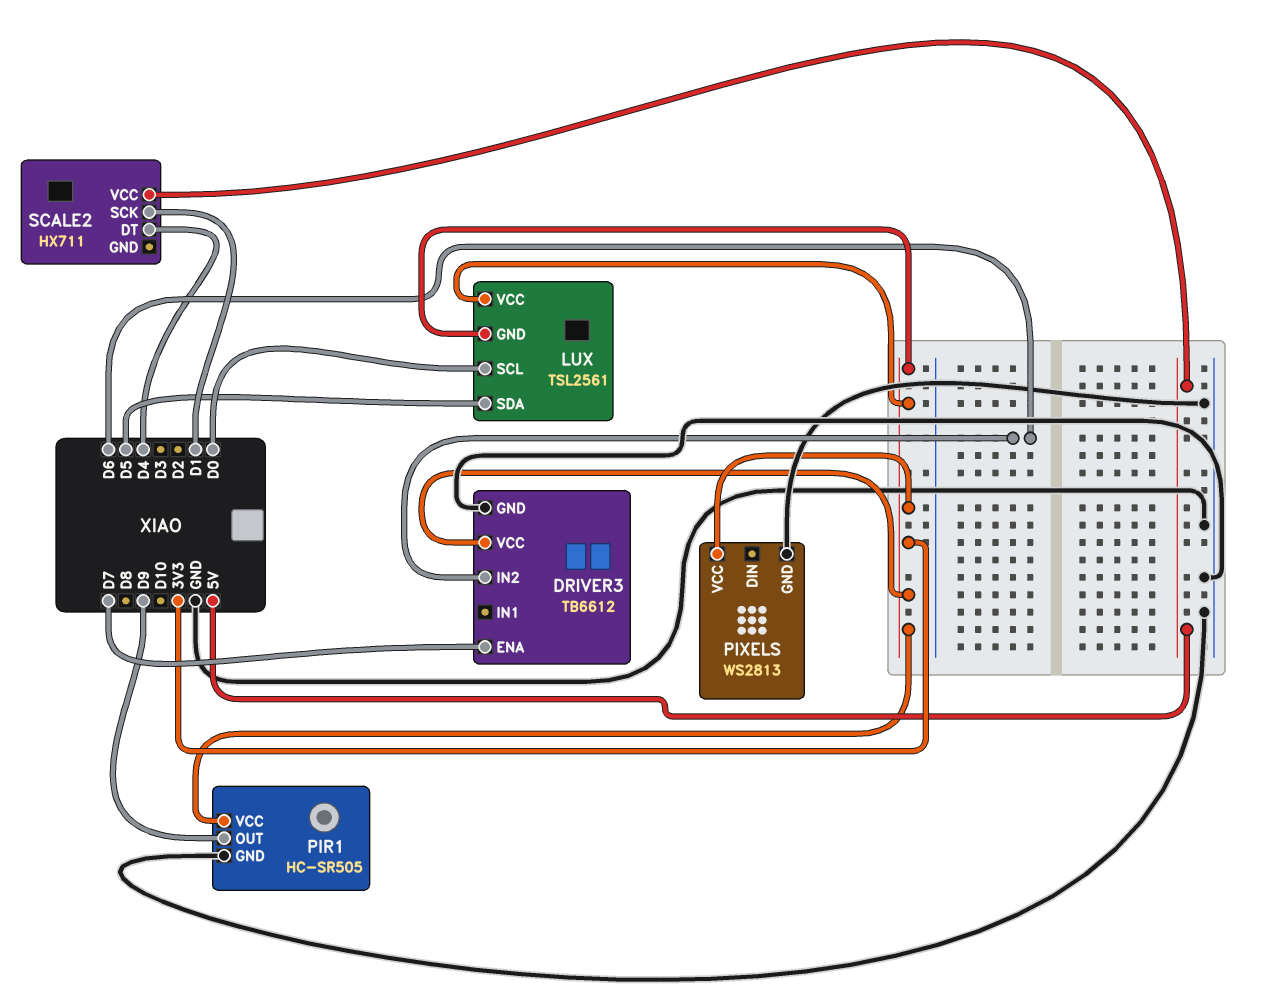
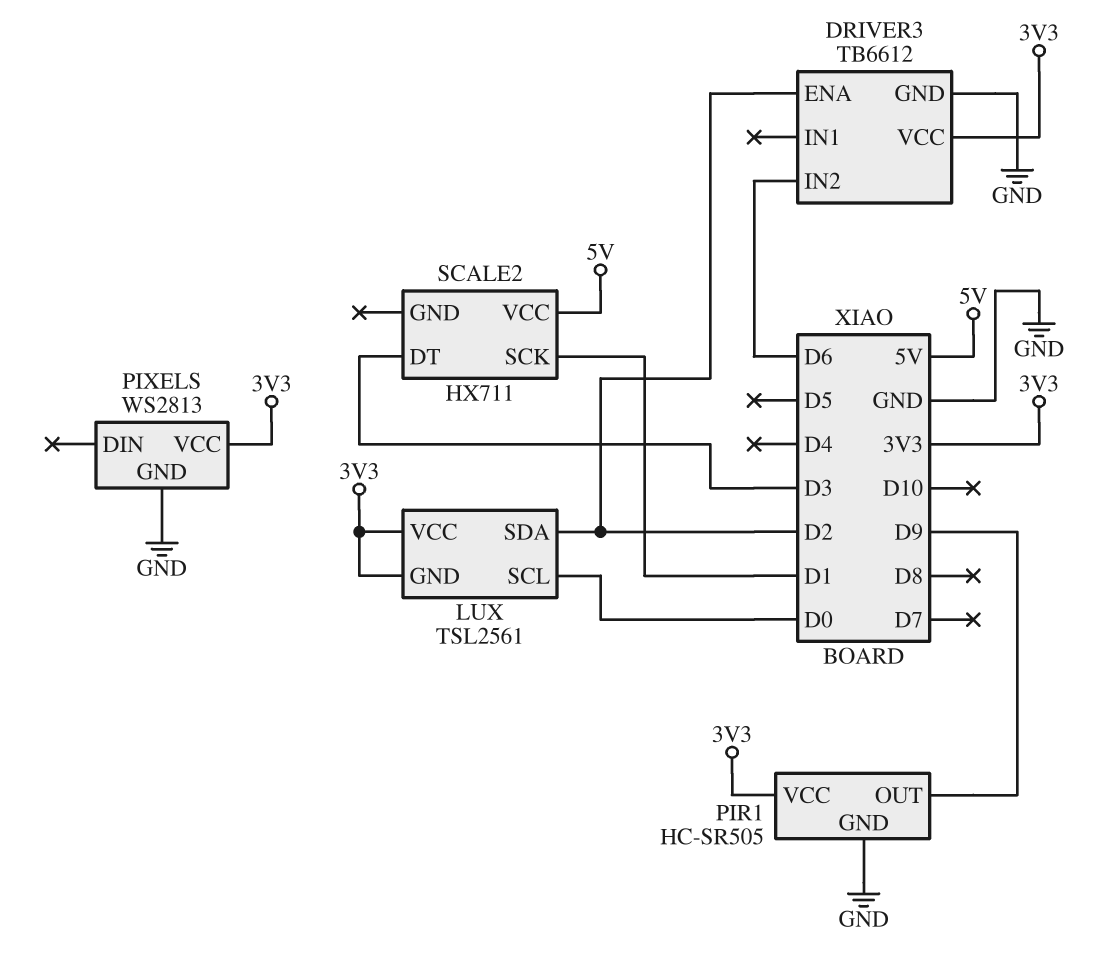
DRIVER3 pin ENA: D7 -> D2
LUX pin SDA: D5 -> D2
SCALE2 pin DT: D4 -> D3

